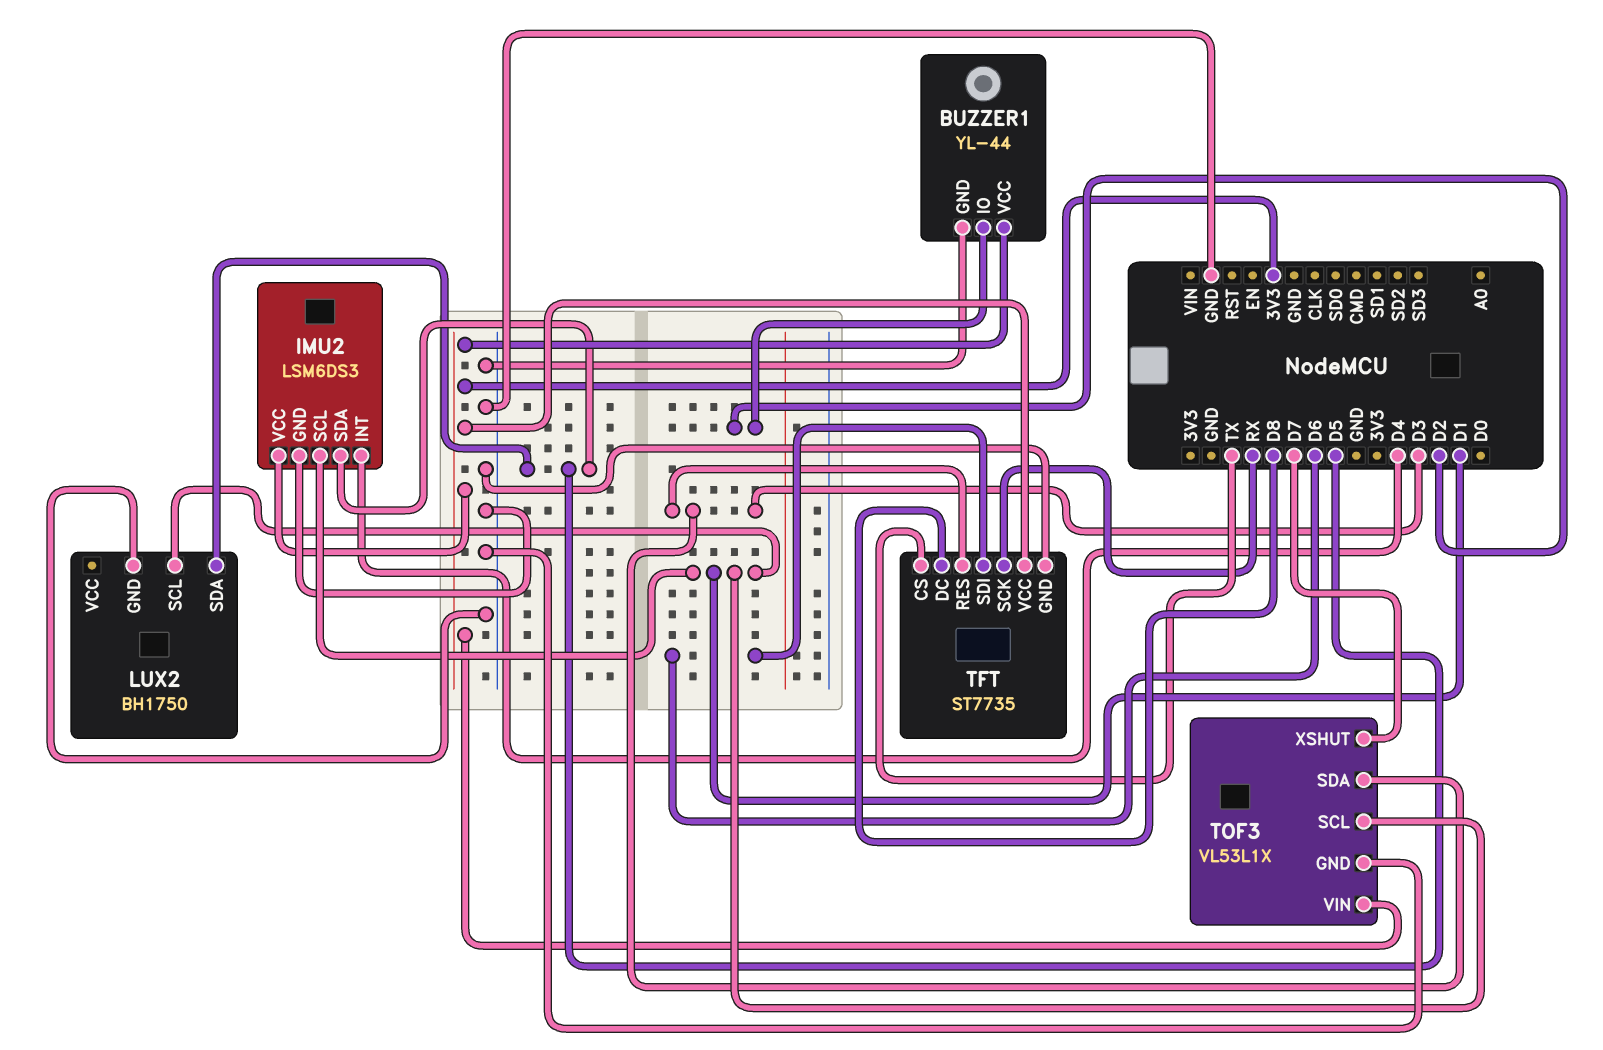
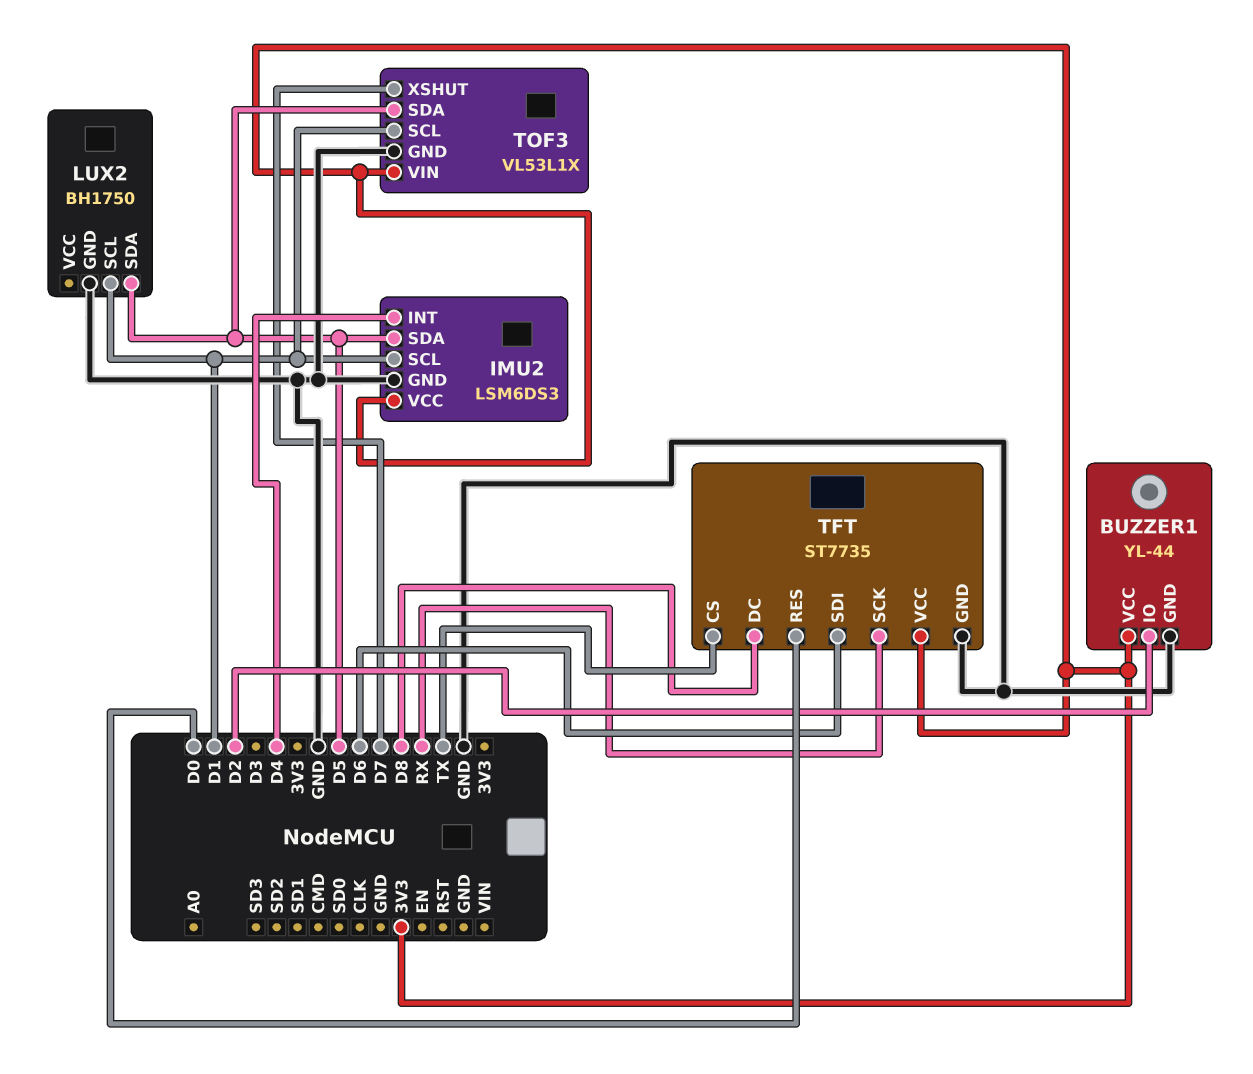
TFT pin RES: D3 -> D0
TOF3 pin SDA: D3 -> D5

